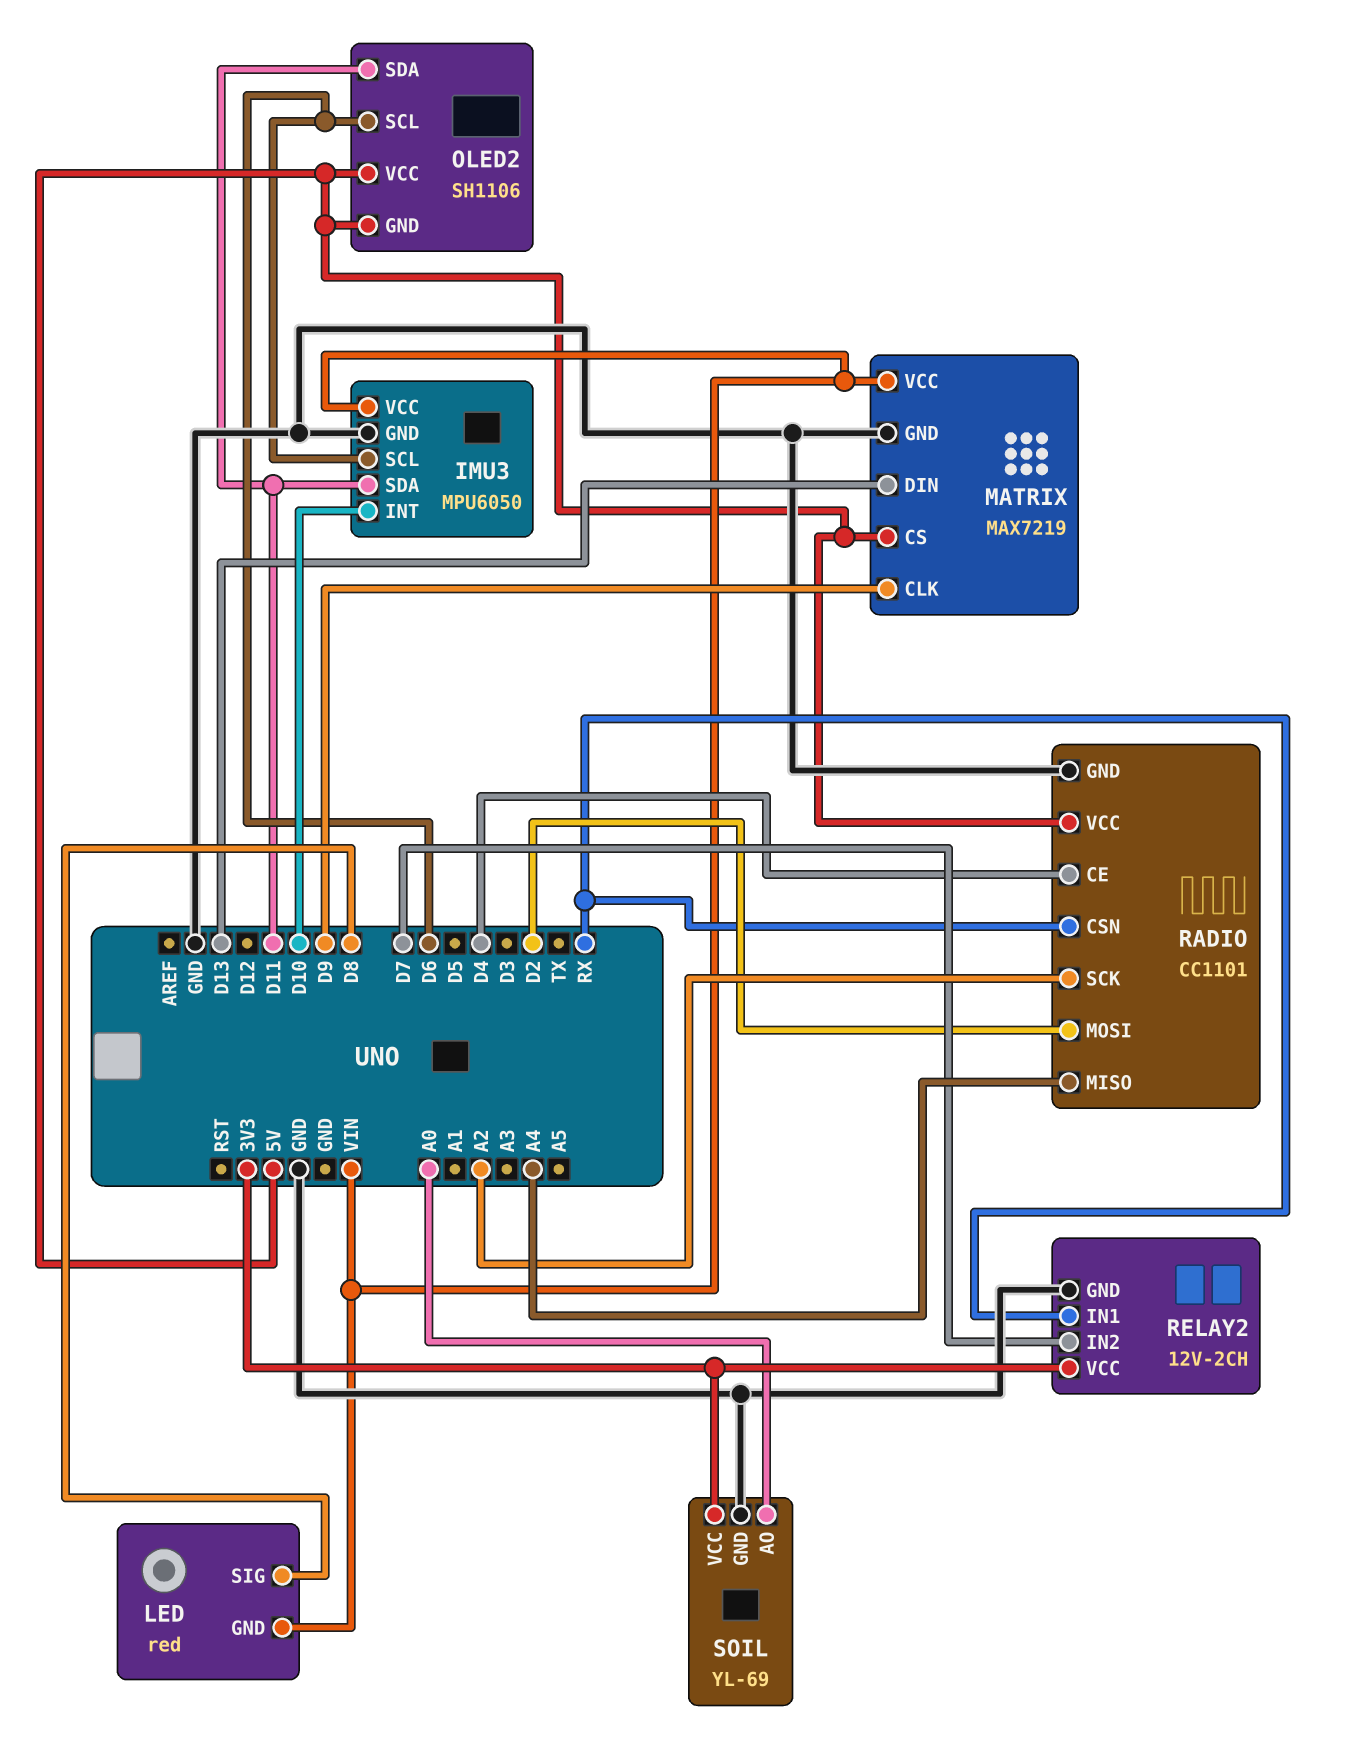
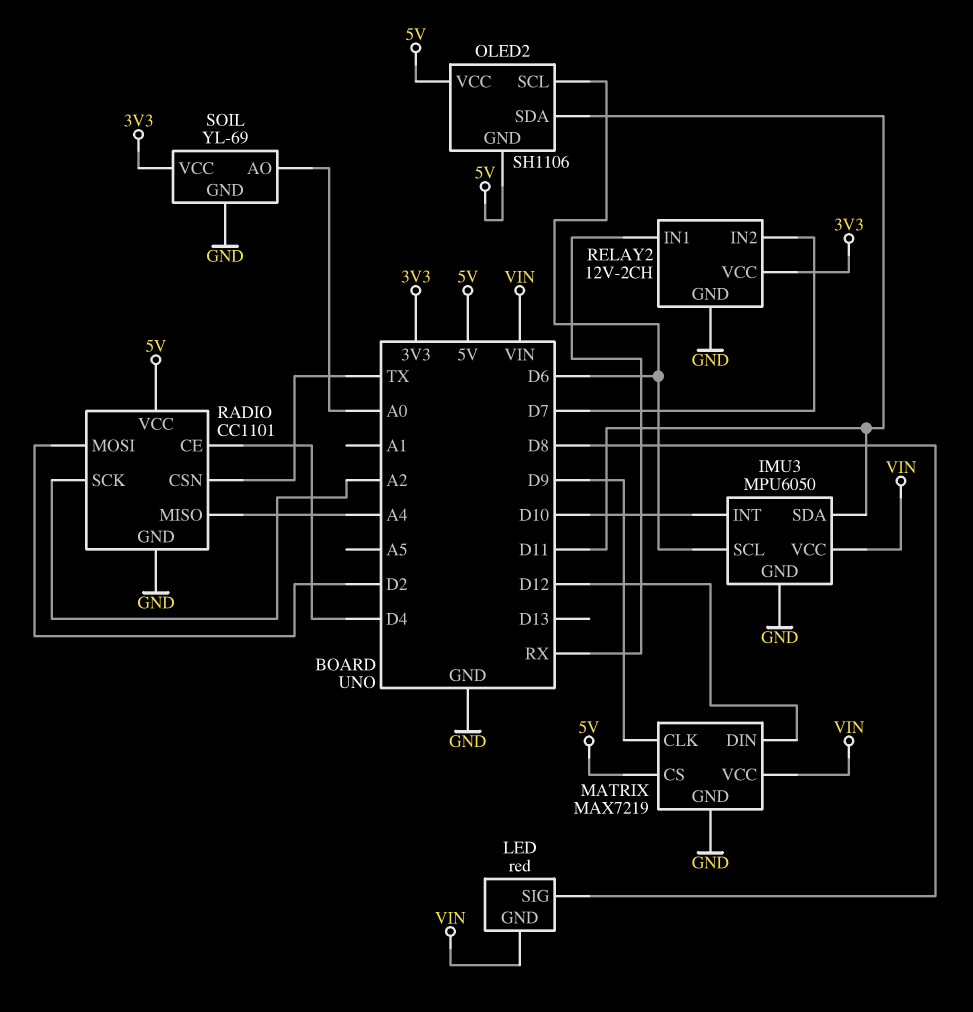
MATRIX pin DIN: D13 -> D12
RADIO pin CSN: RX -> TX

